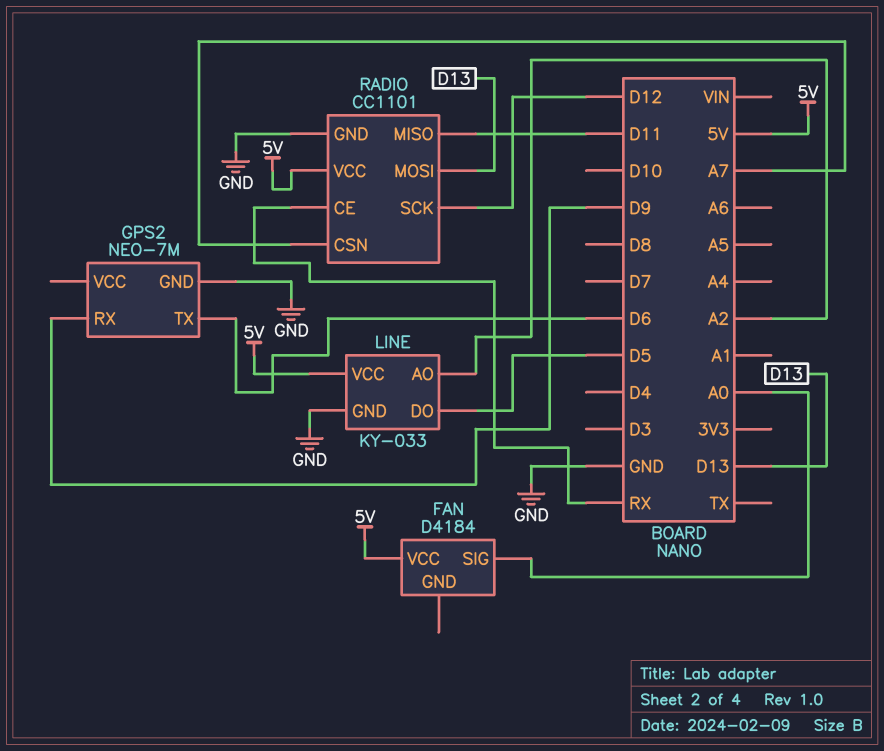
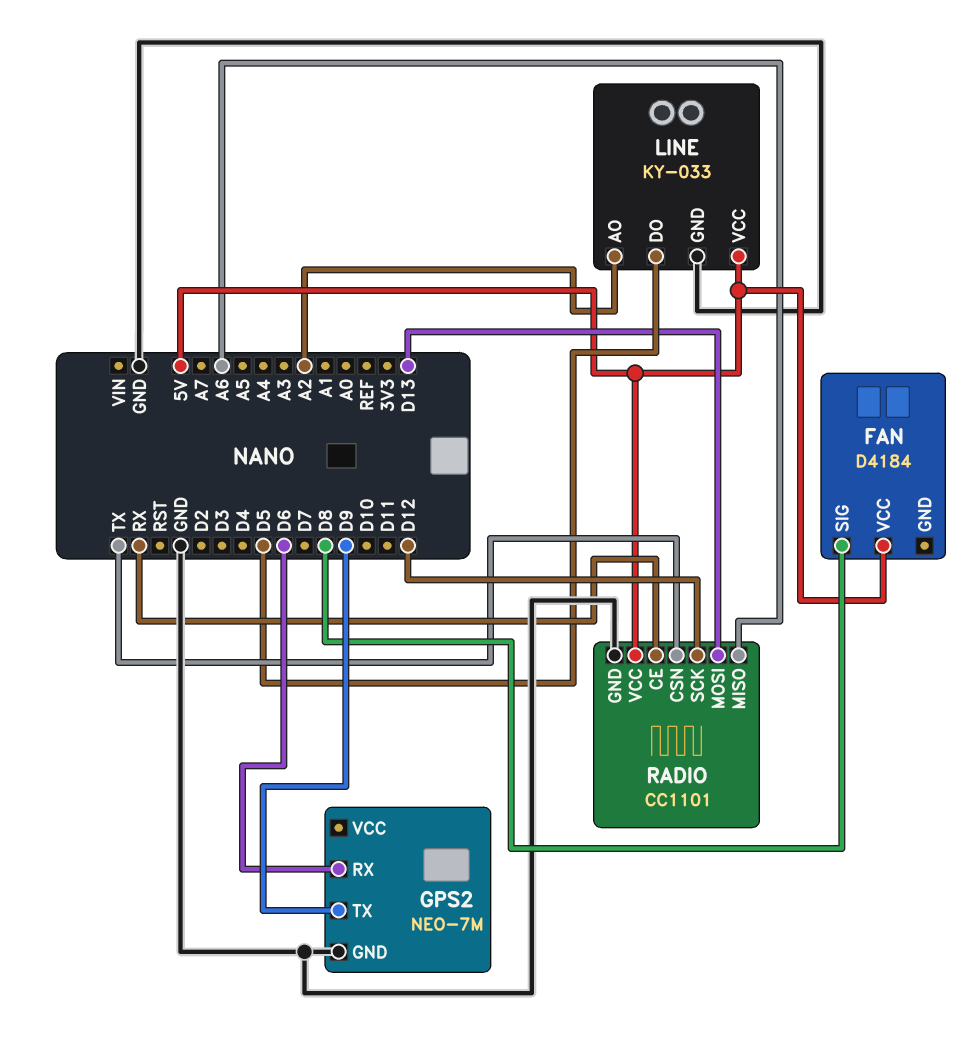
FAN pin SIG: A0 -> D8
GPS2 pin RX: D9 -> D6
GPS2 pin TX: D6 -> D9
RADIO pin CSN: A7 -> TX
RADIO pin MISO: D11 -> A6

